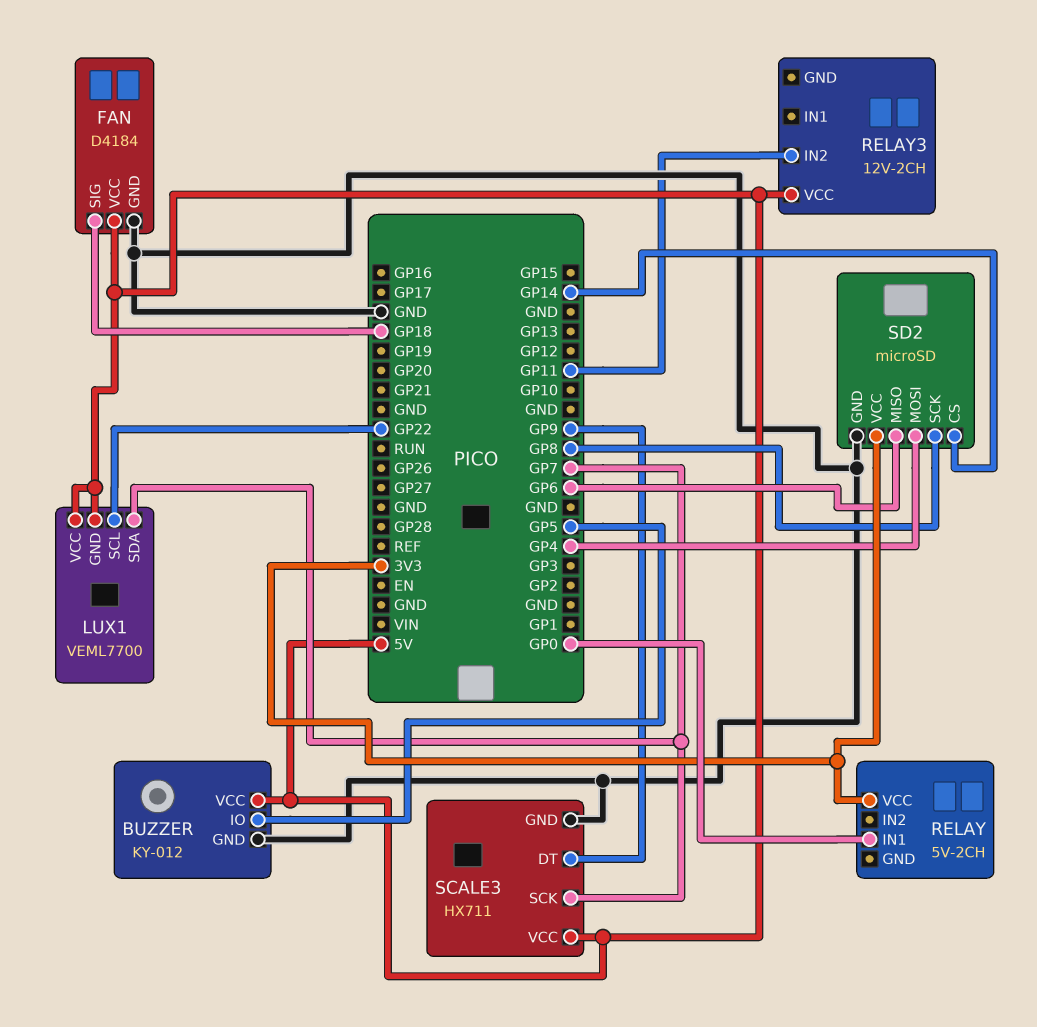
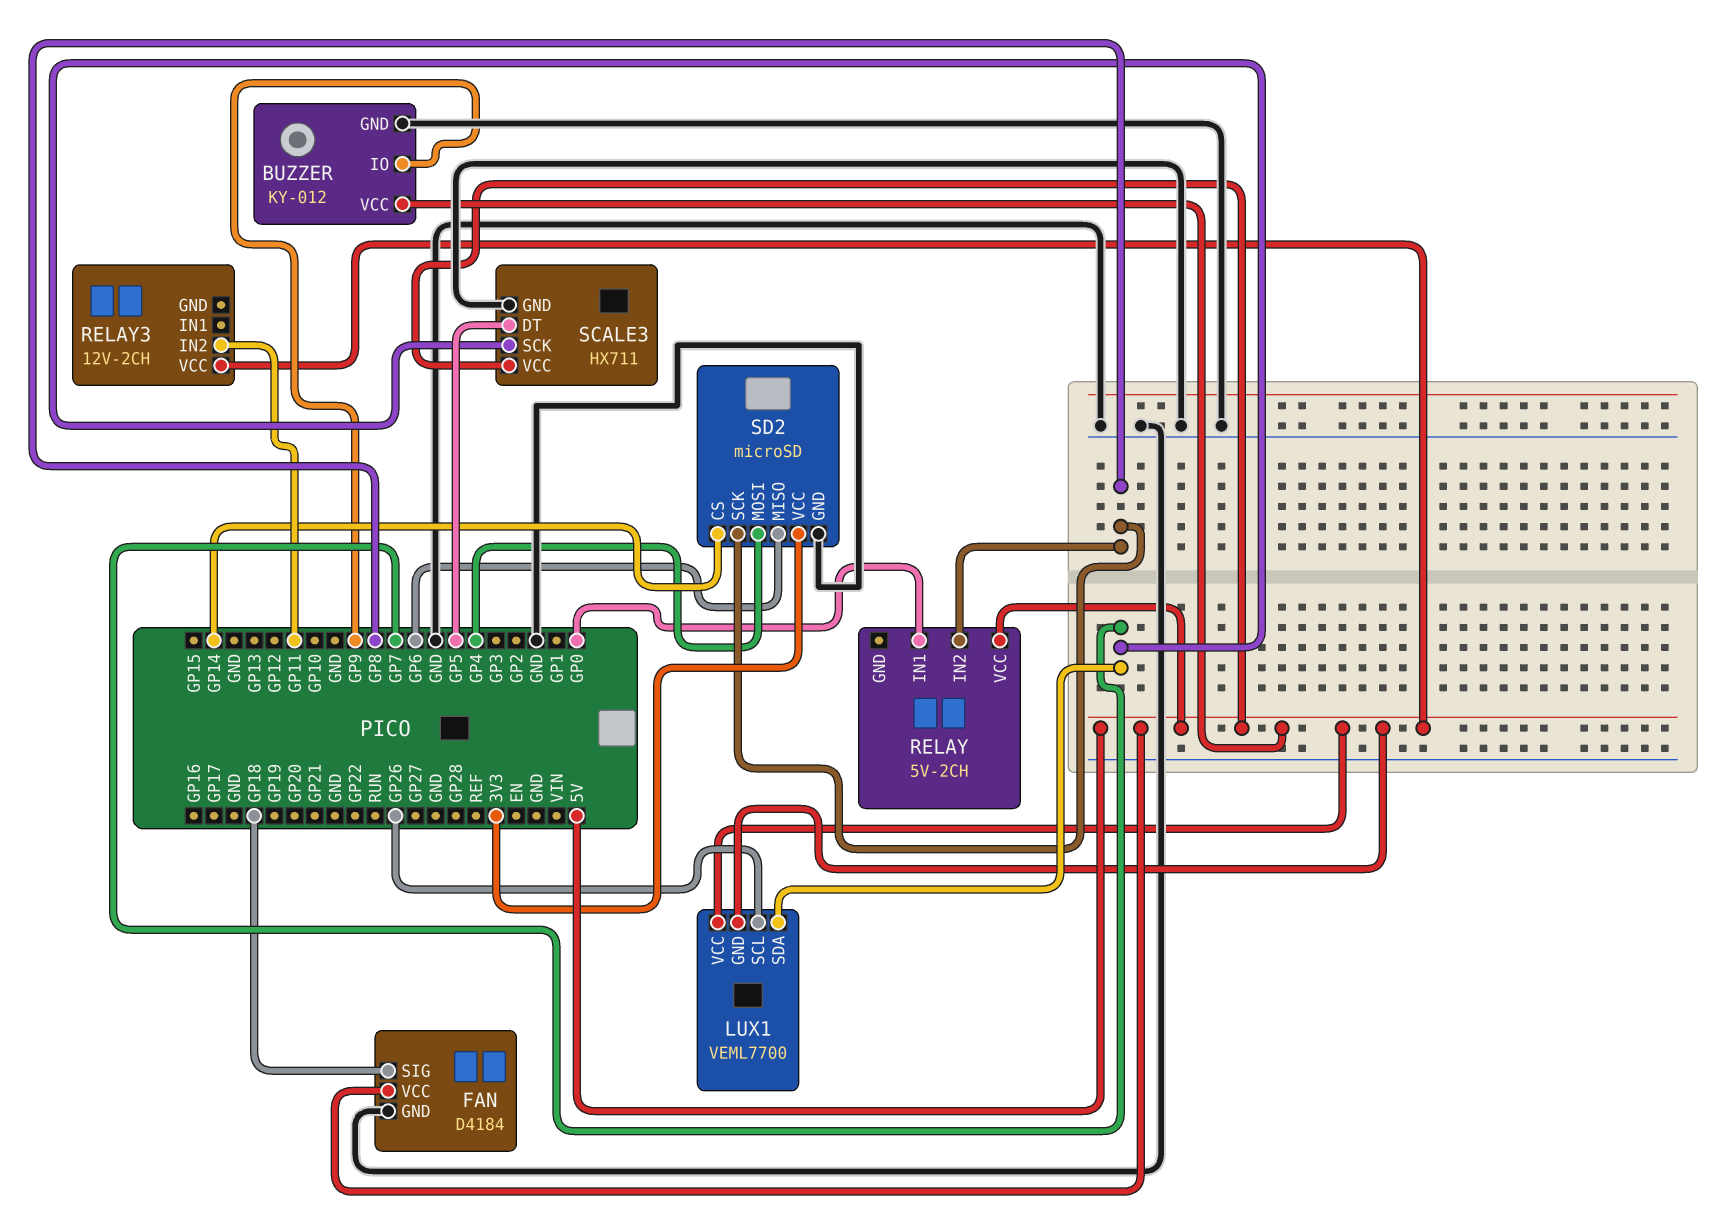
BUZZER pin IO: GP5 -> GP9
LUX1 pin SCL: GP22 -> GP26
RELAY pin IN2: none -> GP8
RELAY pin VCC: 3V3 -> 5V
SCALE3 pin DT: GP9 -> GP5

